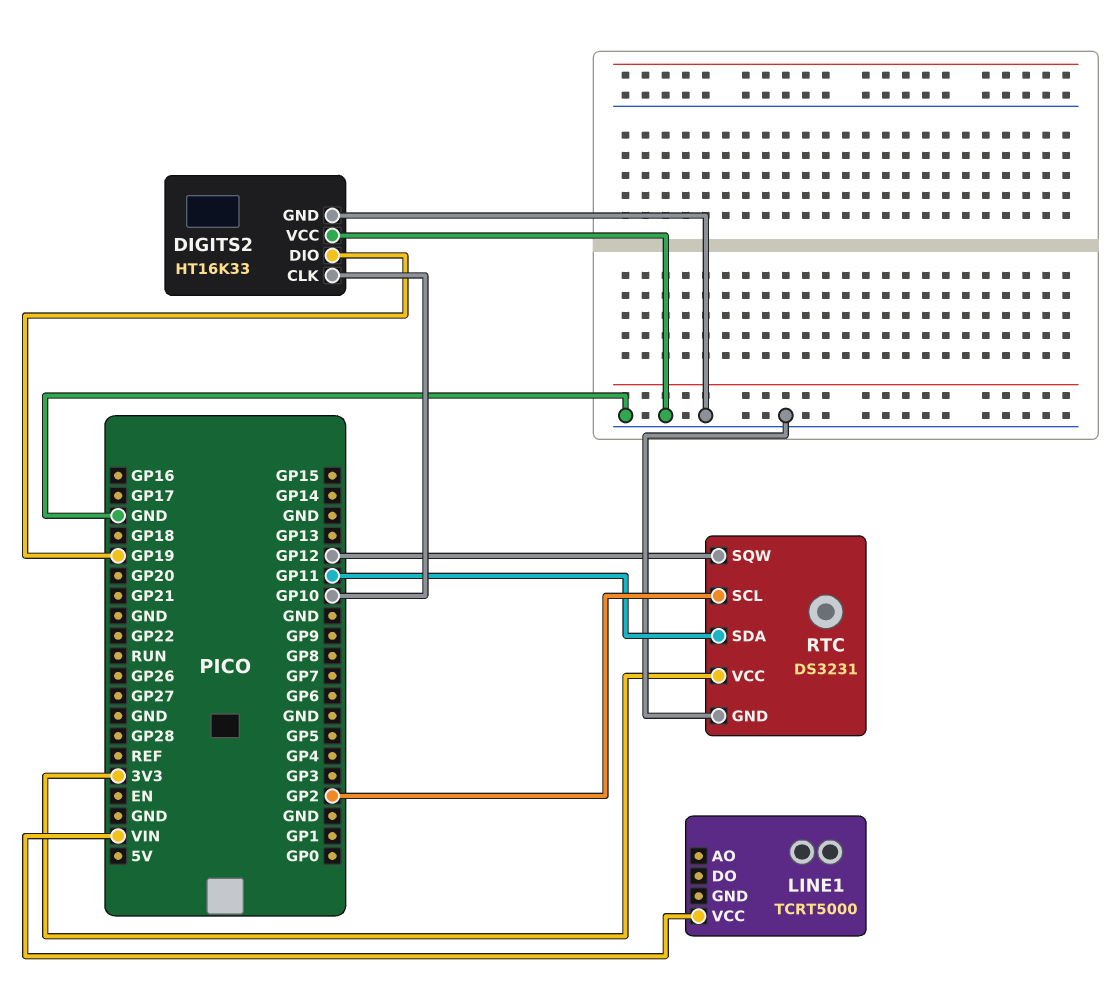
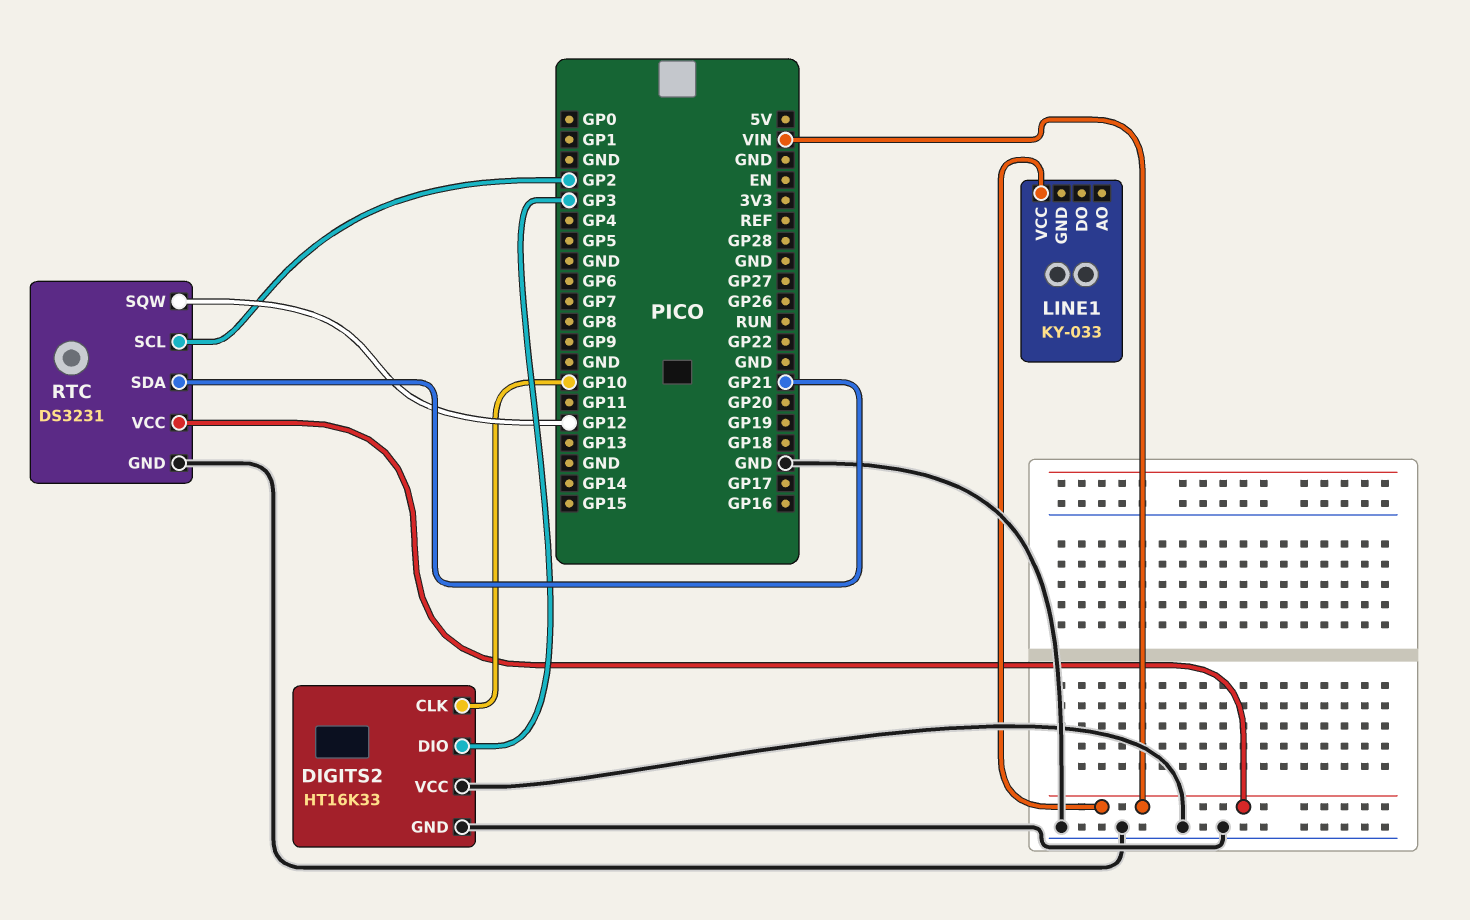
DIGITS2 pin DIO: GP19 -> GP3
LINE1: TCRT5000 -> KY-033
RTC pin SDA: GP11 -> GP21
RTC pin VCC: 3V3 -> VIN

